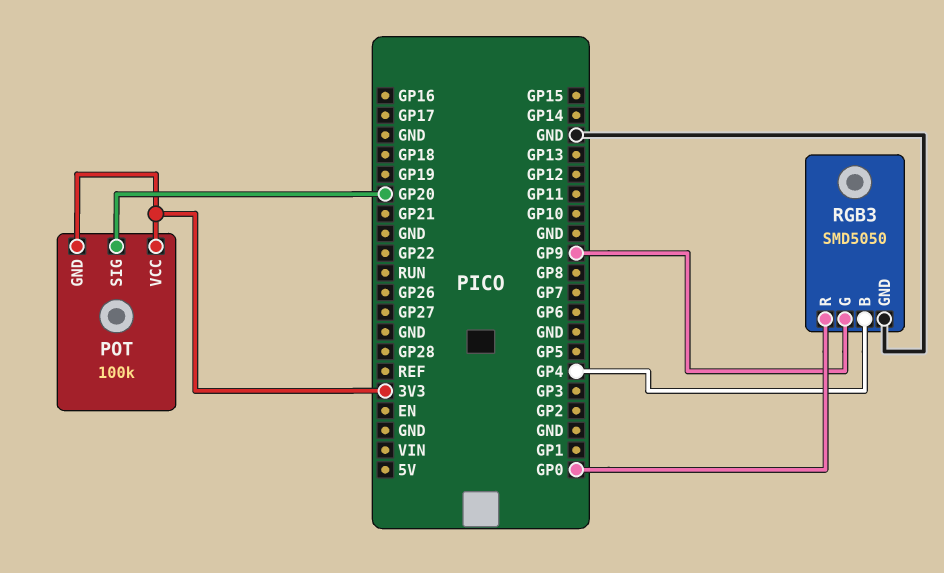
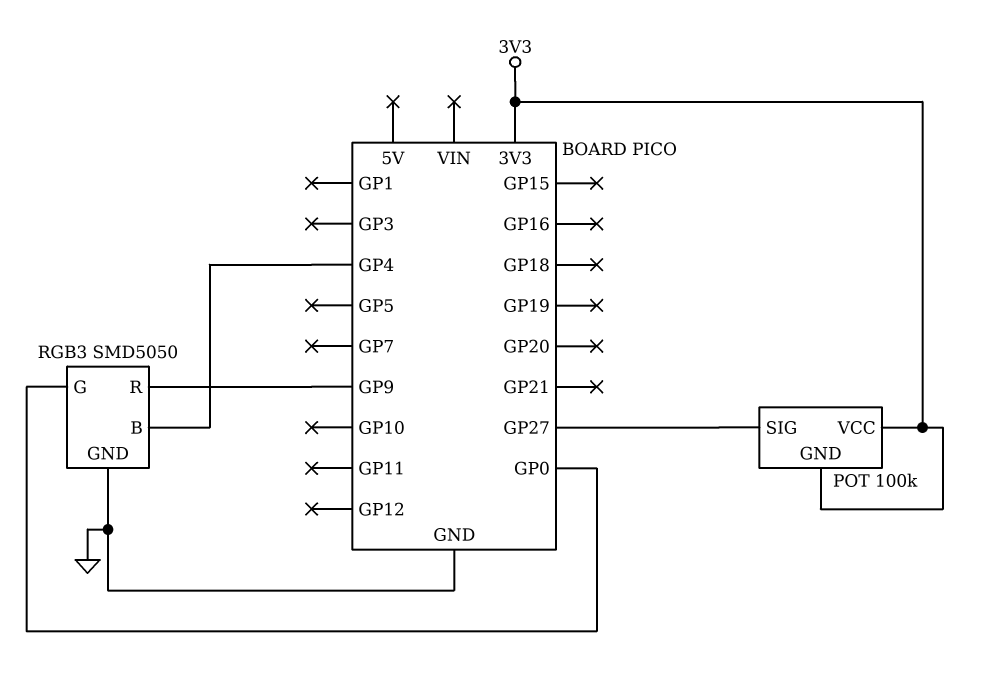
POT pin SIG: GP20 -> GP27
RGB3 pin G: GP9 -> GP0
RGB3 pin R: GP0 -> GP9

